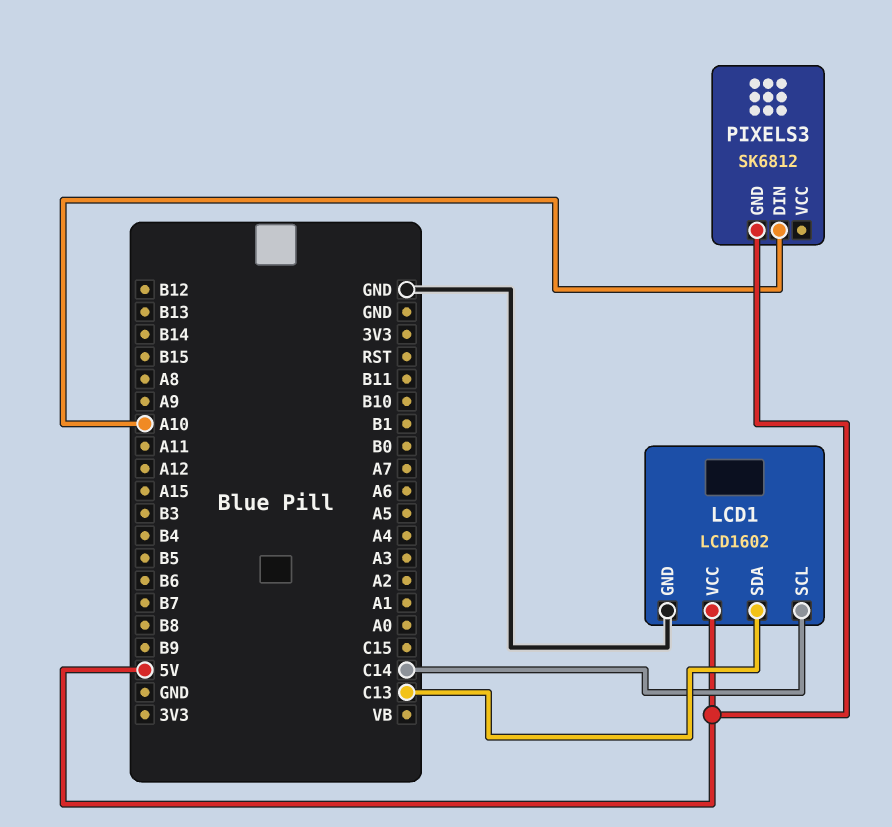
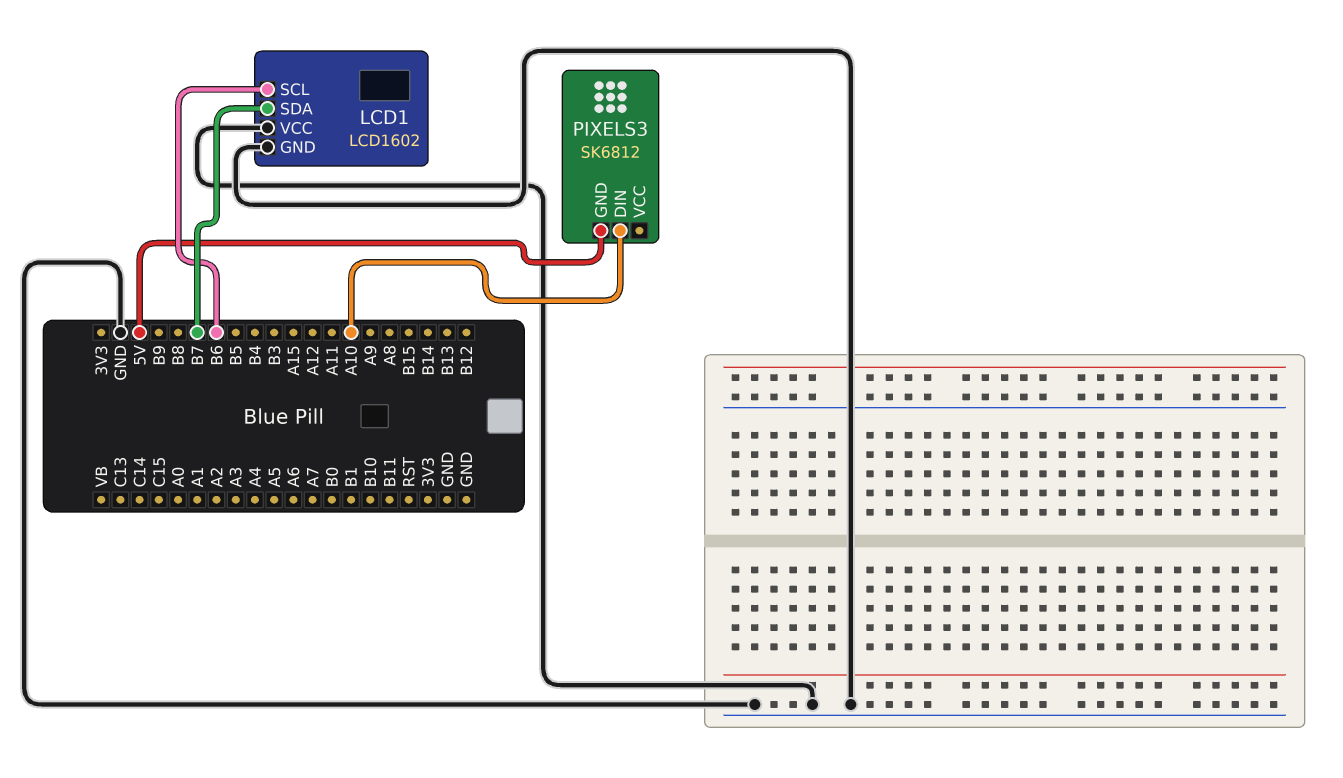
LCD1 pin SCL: C14 -> B6
LCD1 pin SDA: C13 -> B7
LCD1 pin VCC: 5V -> GND

